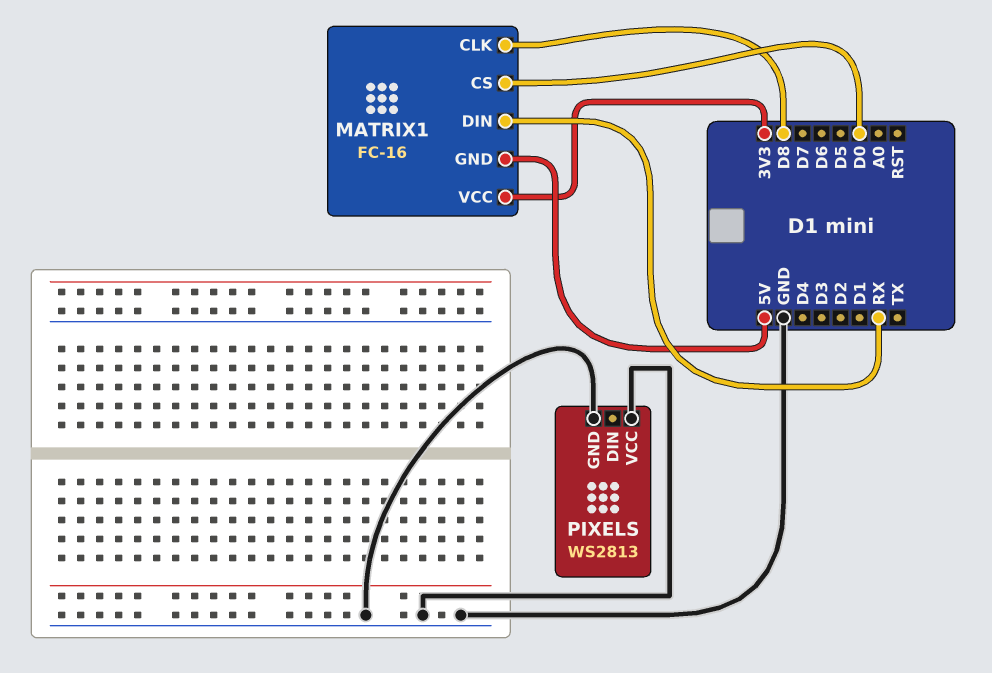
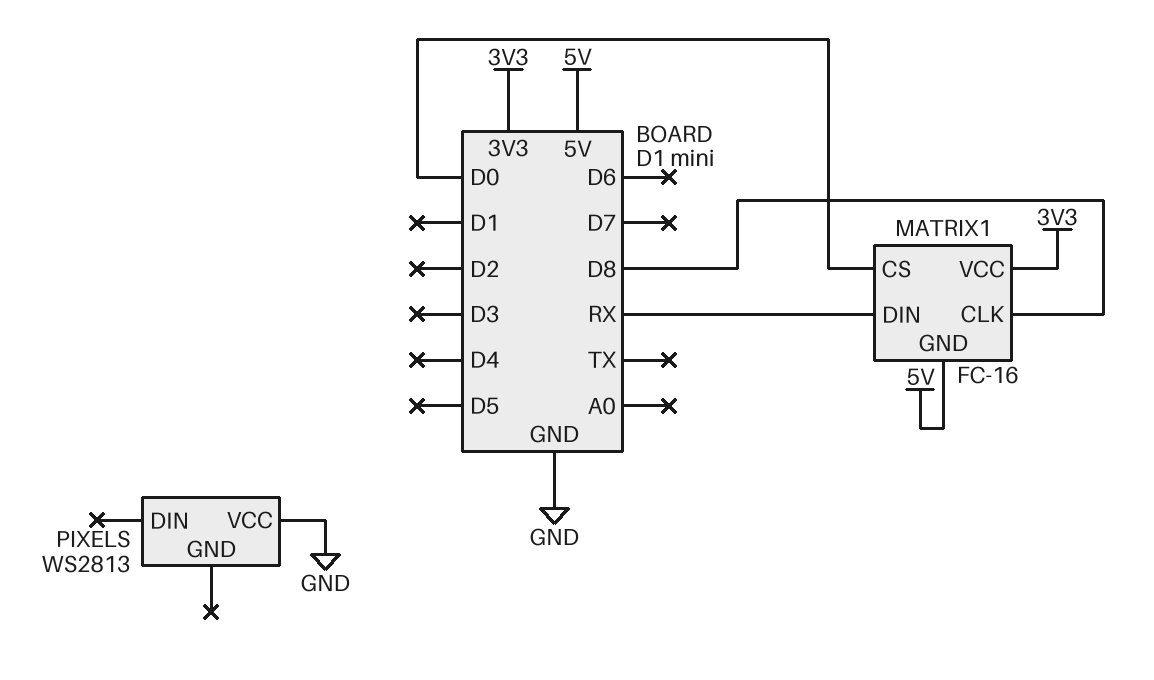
PIXELS pin GND: GND -> none

